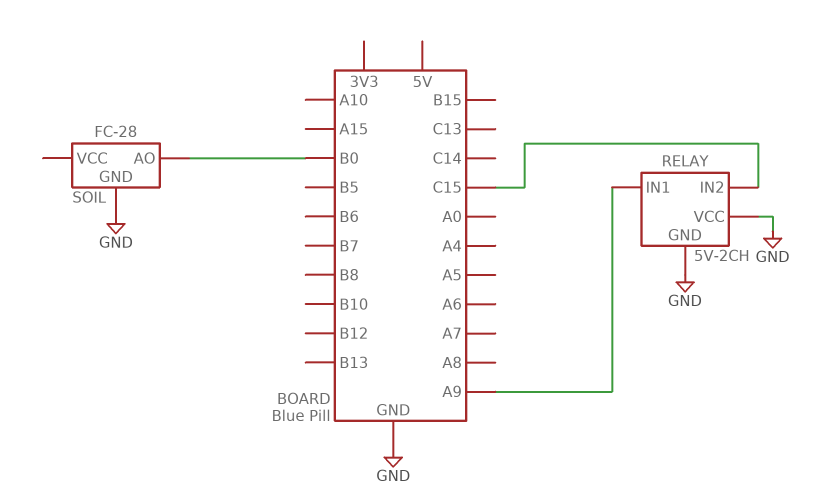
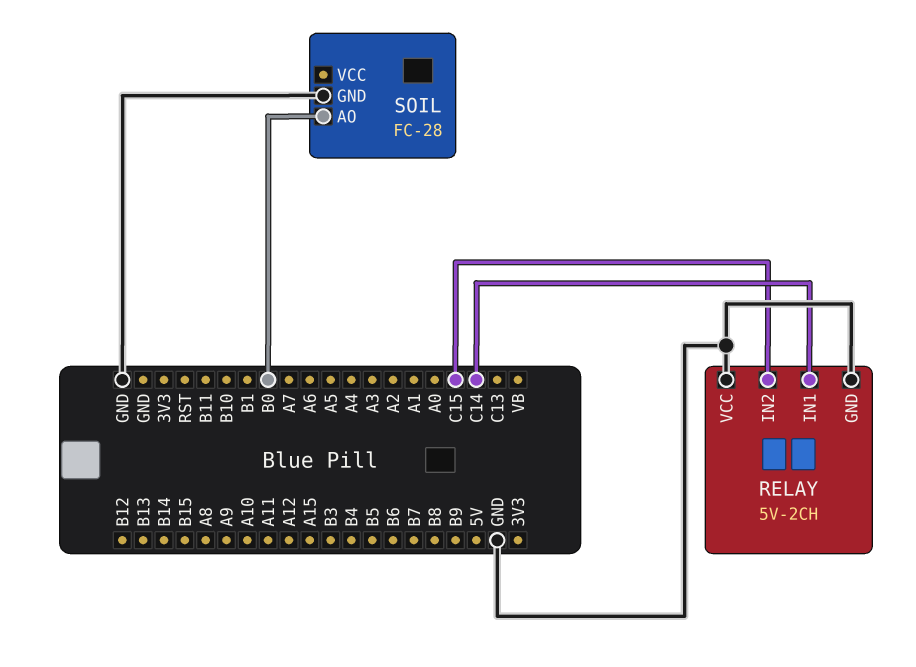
RELAY pin IN1: A9 -> C14

